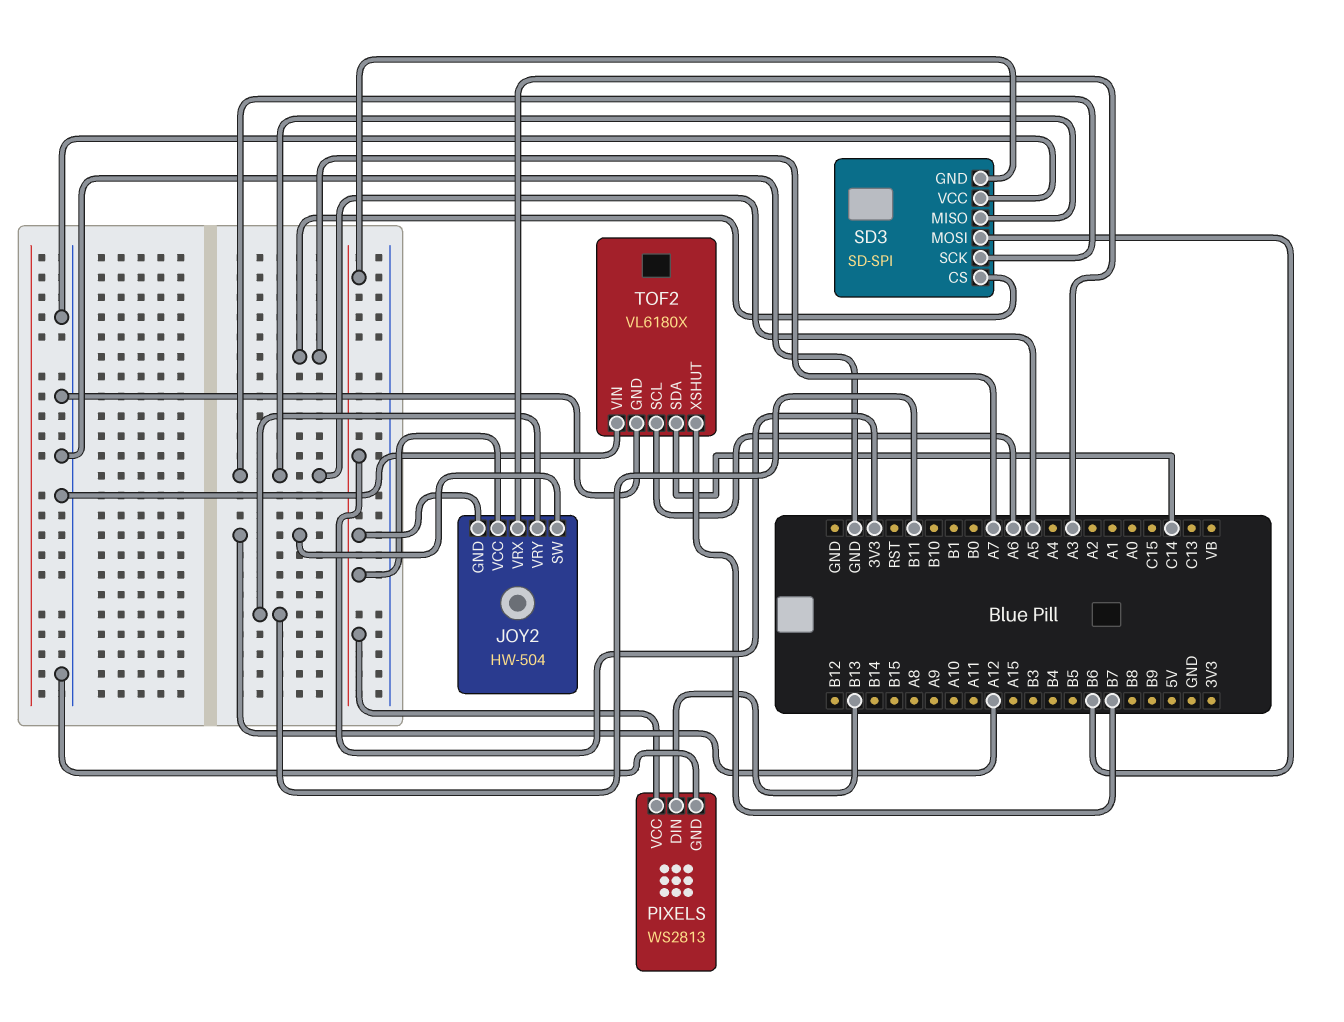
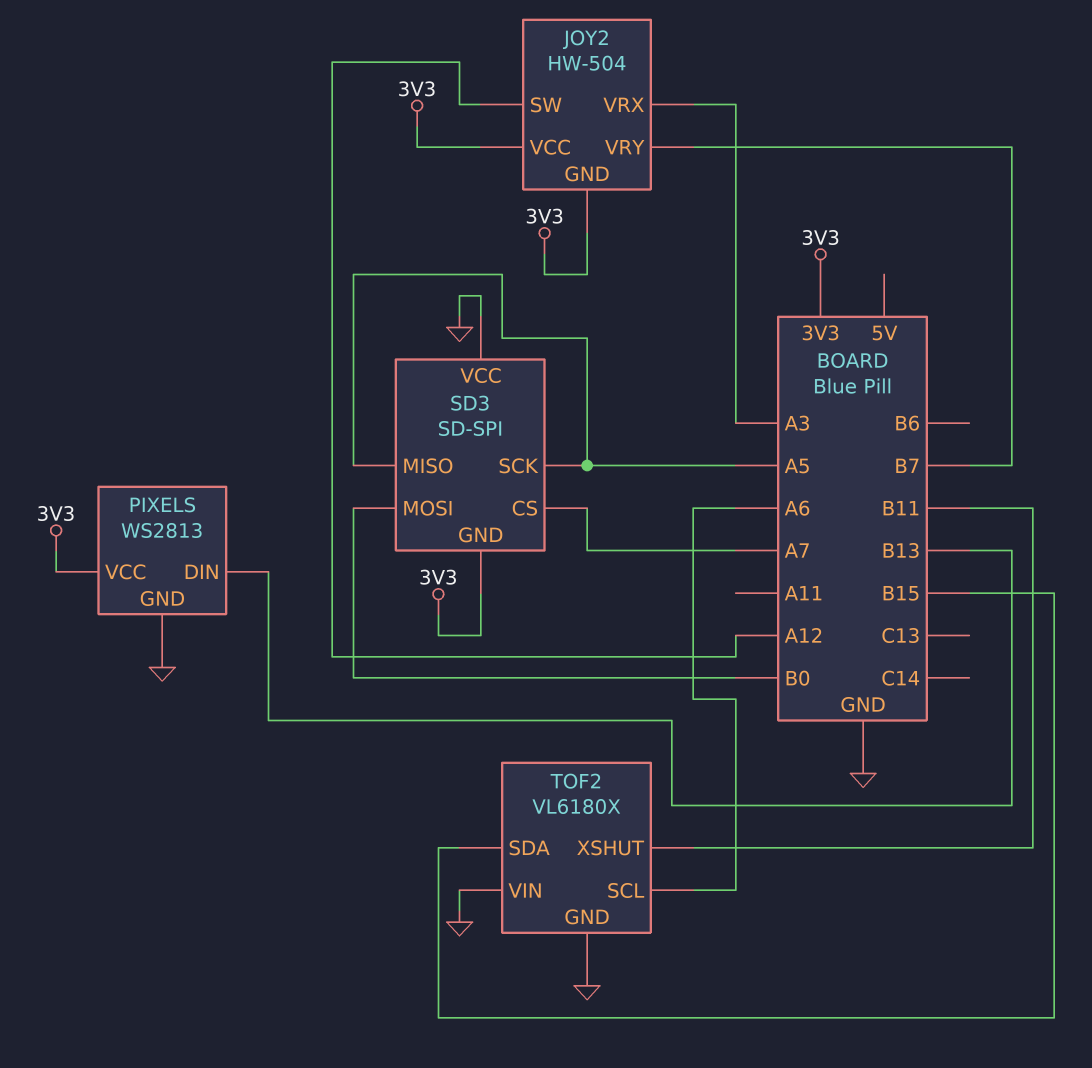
JOY2 pin VRY: B11 -> B7
SD3 pin MOSI: B6 -> B0
TOF2 pin SDA: C14 -> B15
TOF2 pin XSHUT: B7 -> B11

